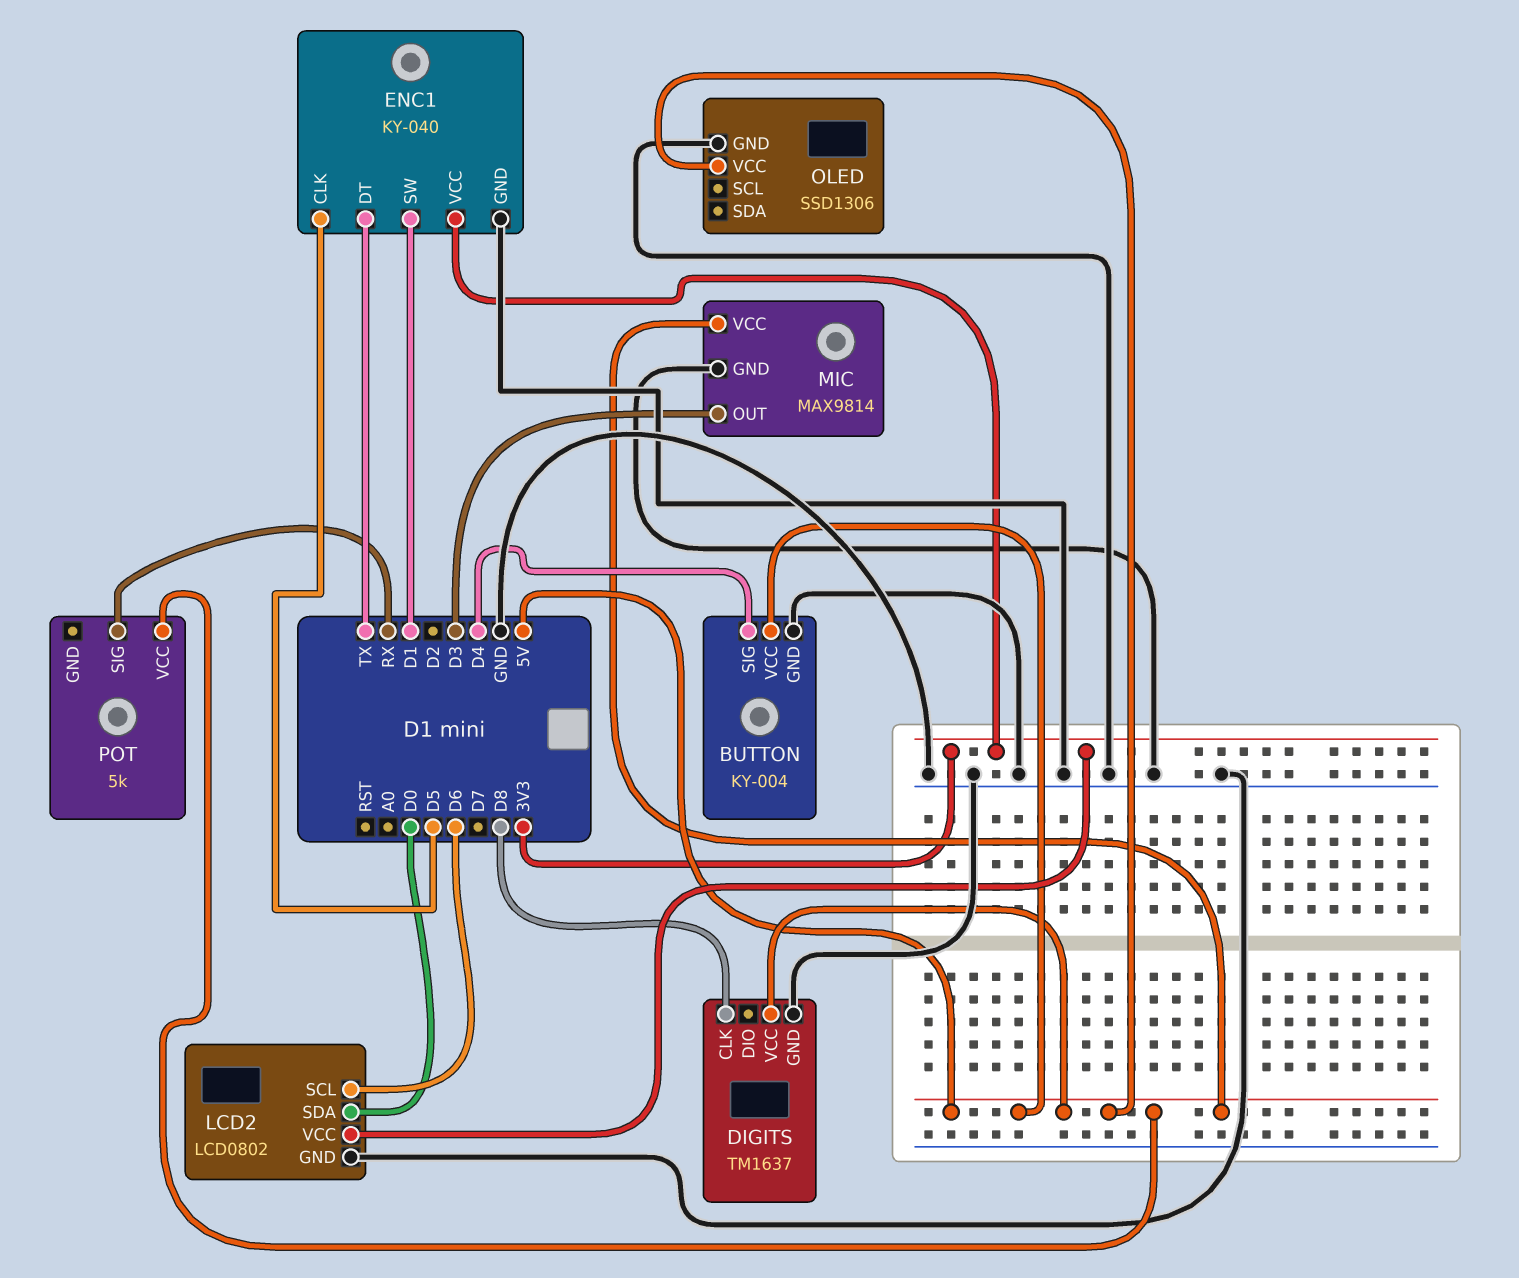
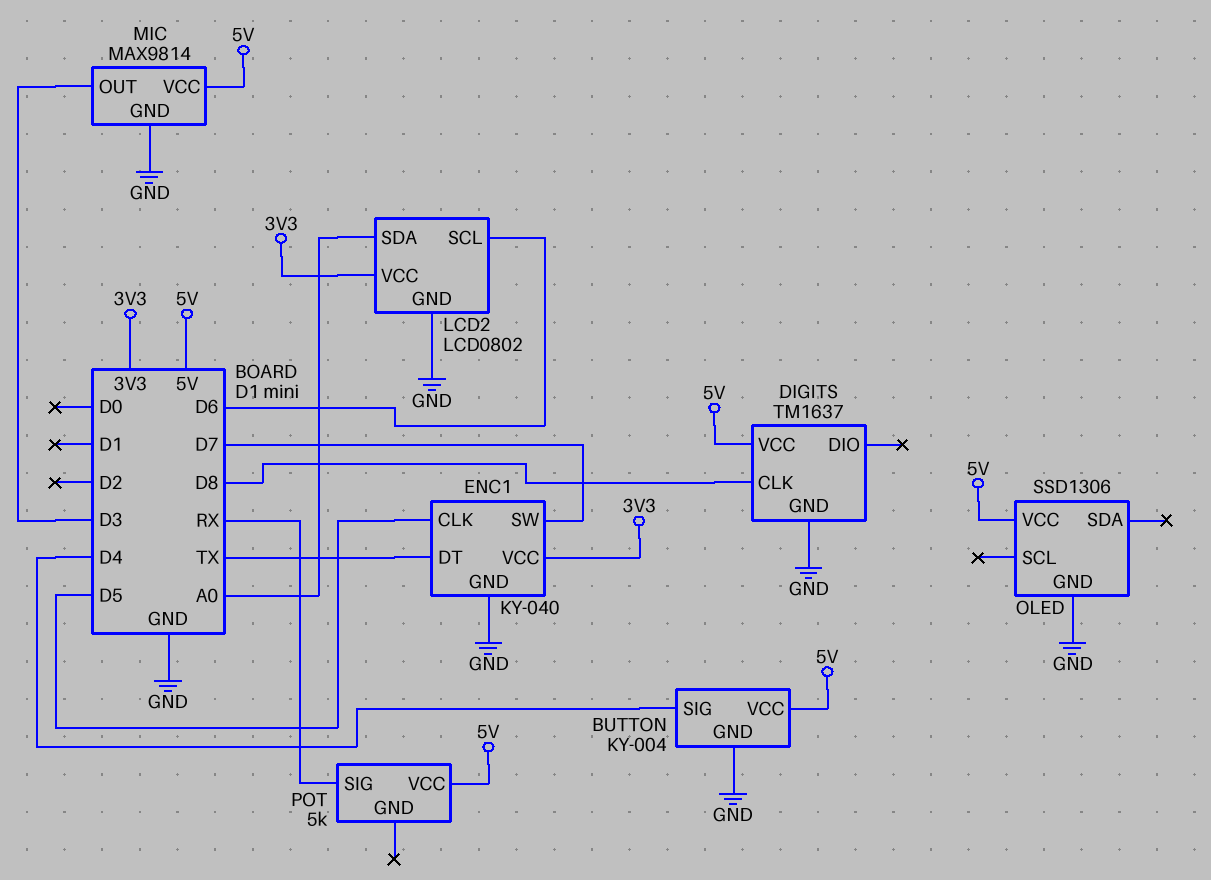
ENC1 pin SW: D1 -> D7
LCD2 pin SDA: D0 -> A0

